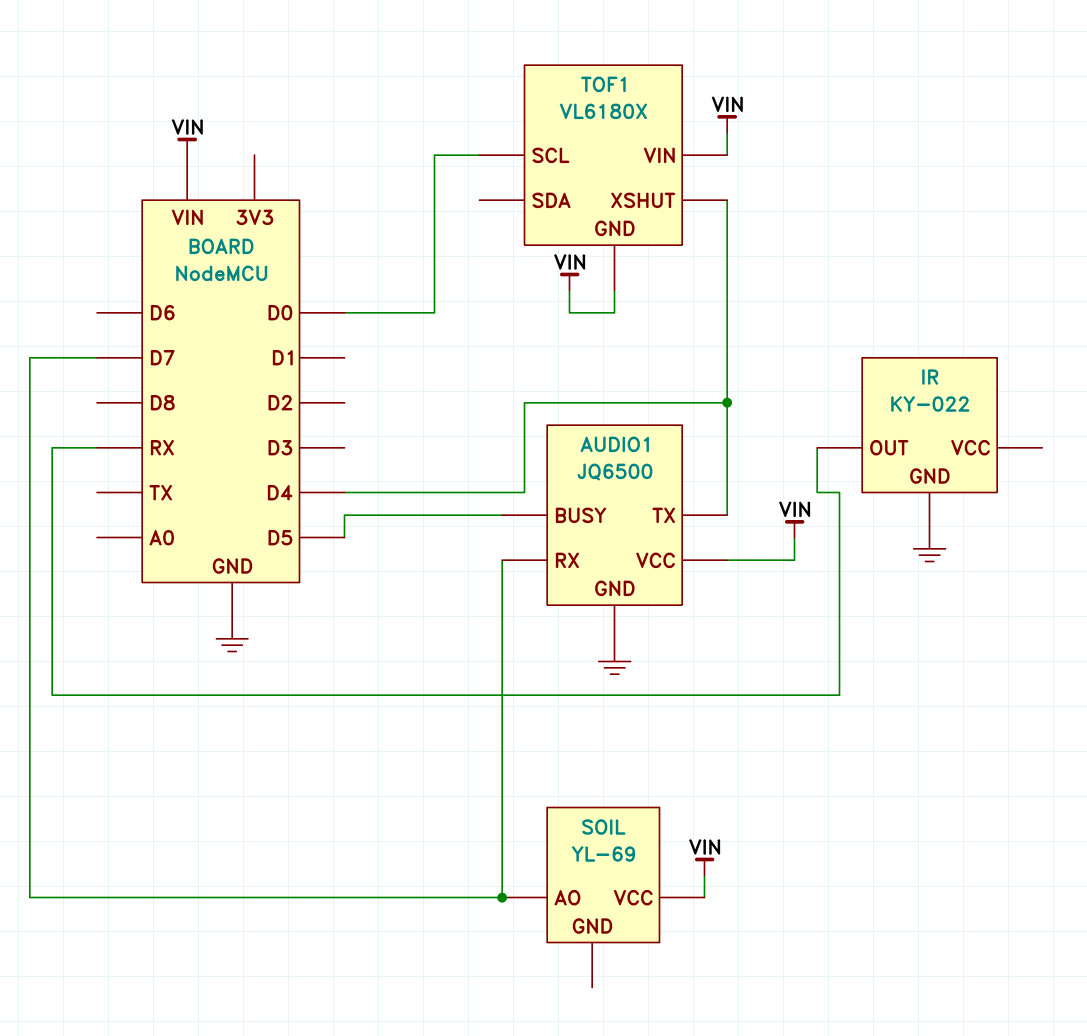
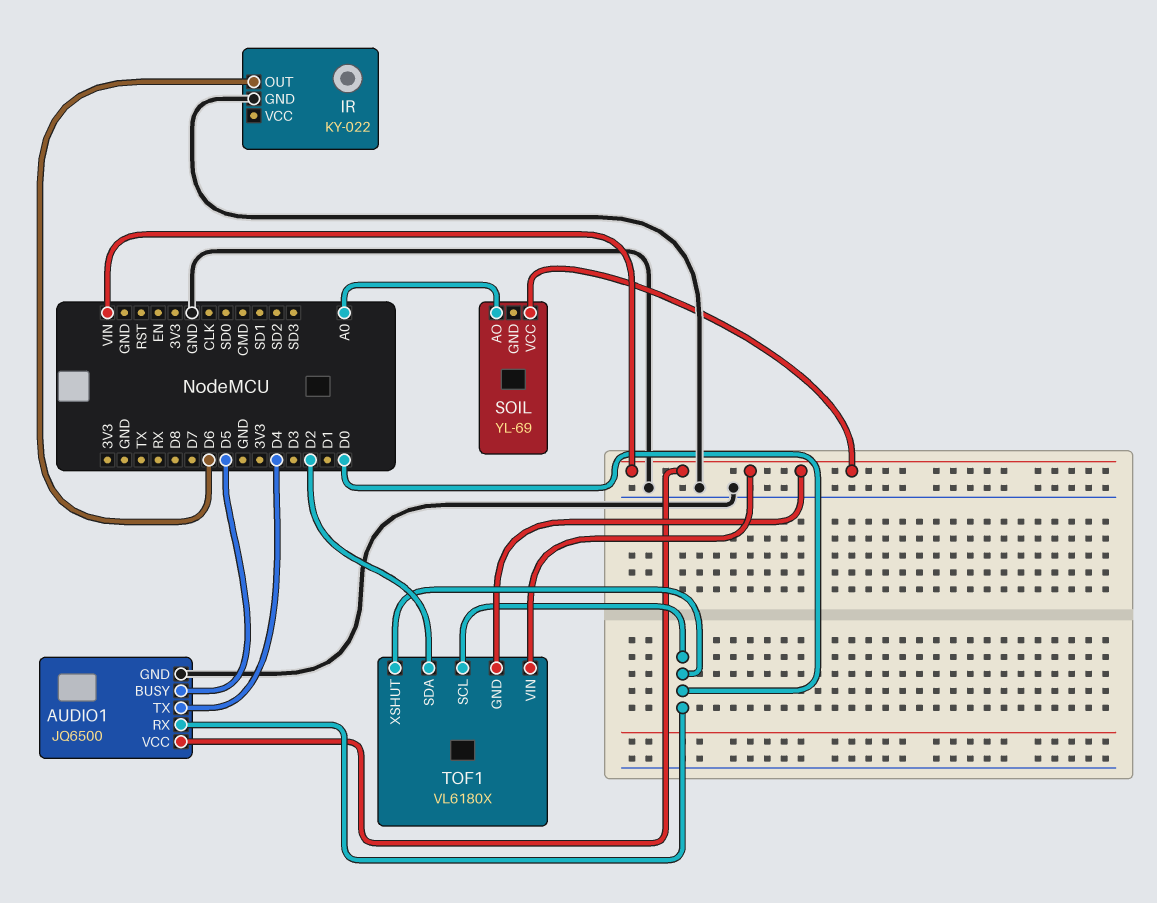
AUDIO1 pin RX: D7 -> D0
IR pin OUT: RX -> D6
SOIL pin AO: D7 -> A0
TOF1 pin SDA: none -> D2
TOF1 pin XSHUT: D4 -> D0

